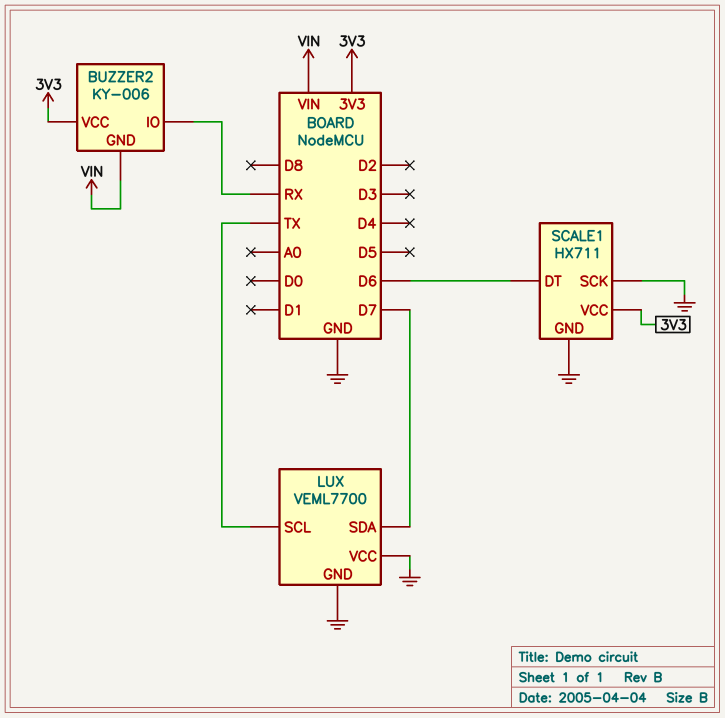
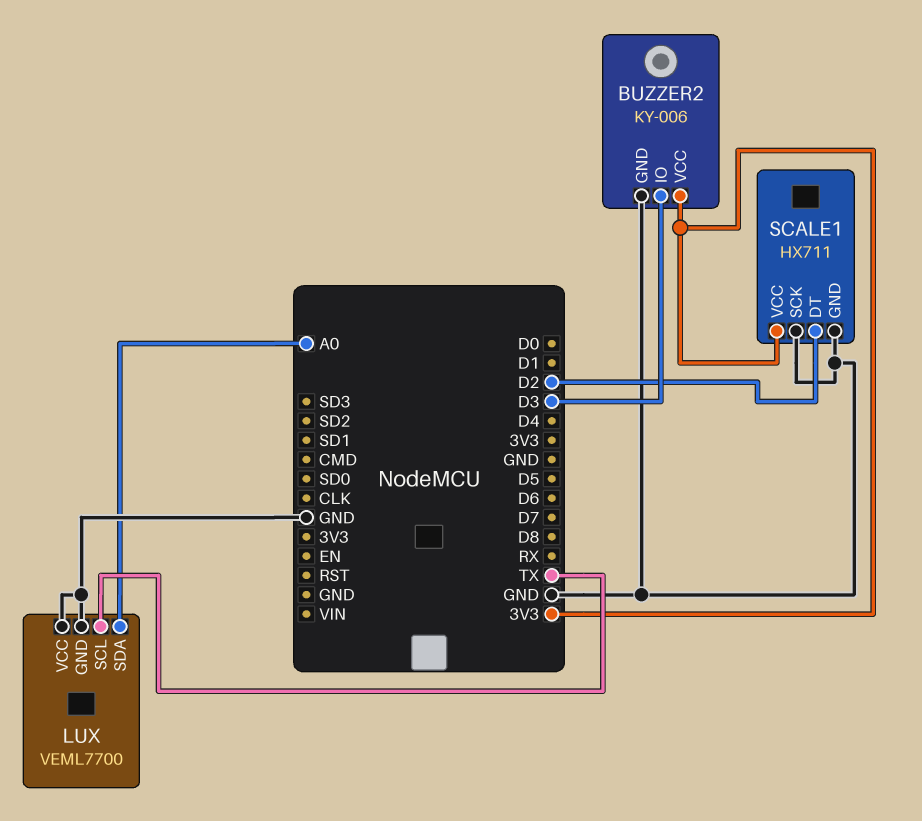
BUZZER2 pin GND: VIN -> GND
BUZZER2 pin IO: RX -> D3
LUX pin SDA: D7 -> A0
SCALE1 pin DT: D6 -> D2

